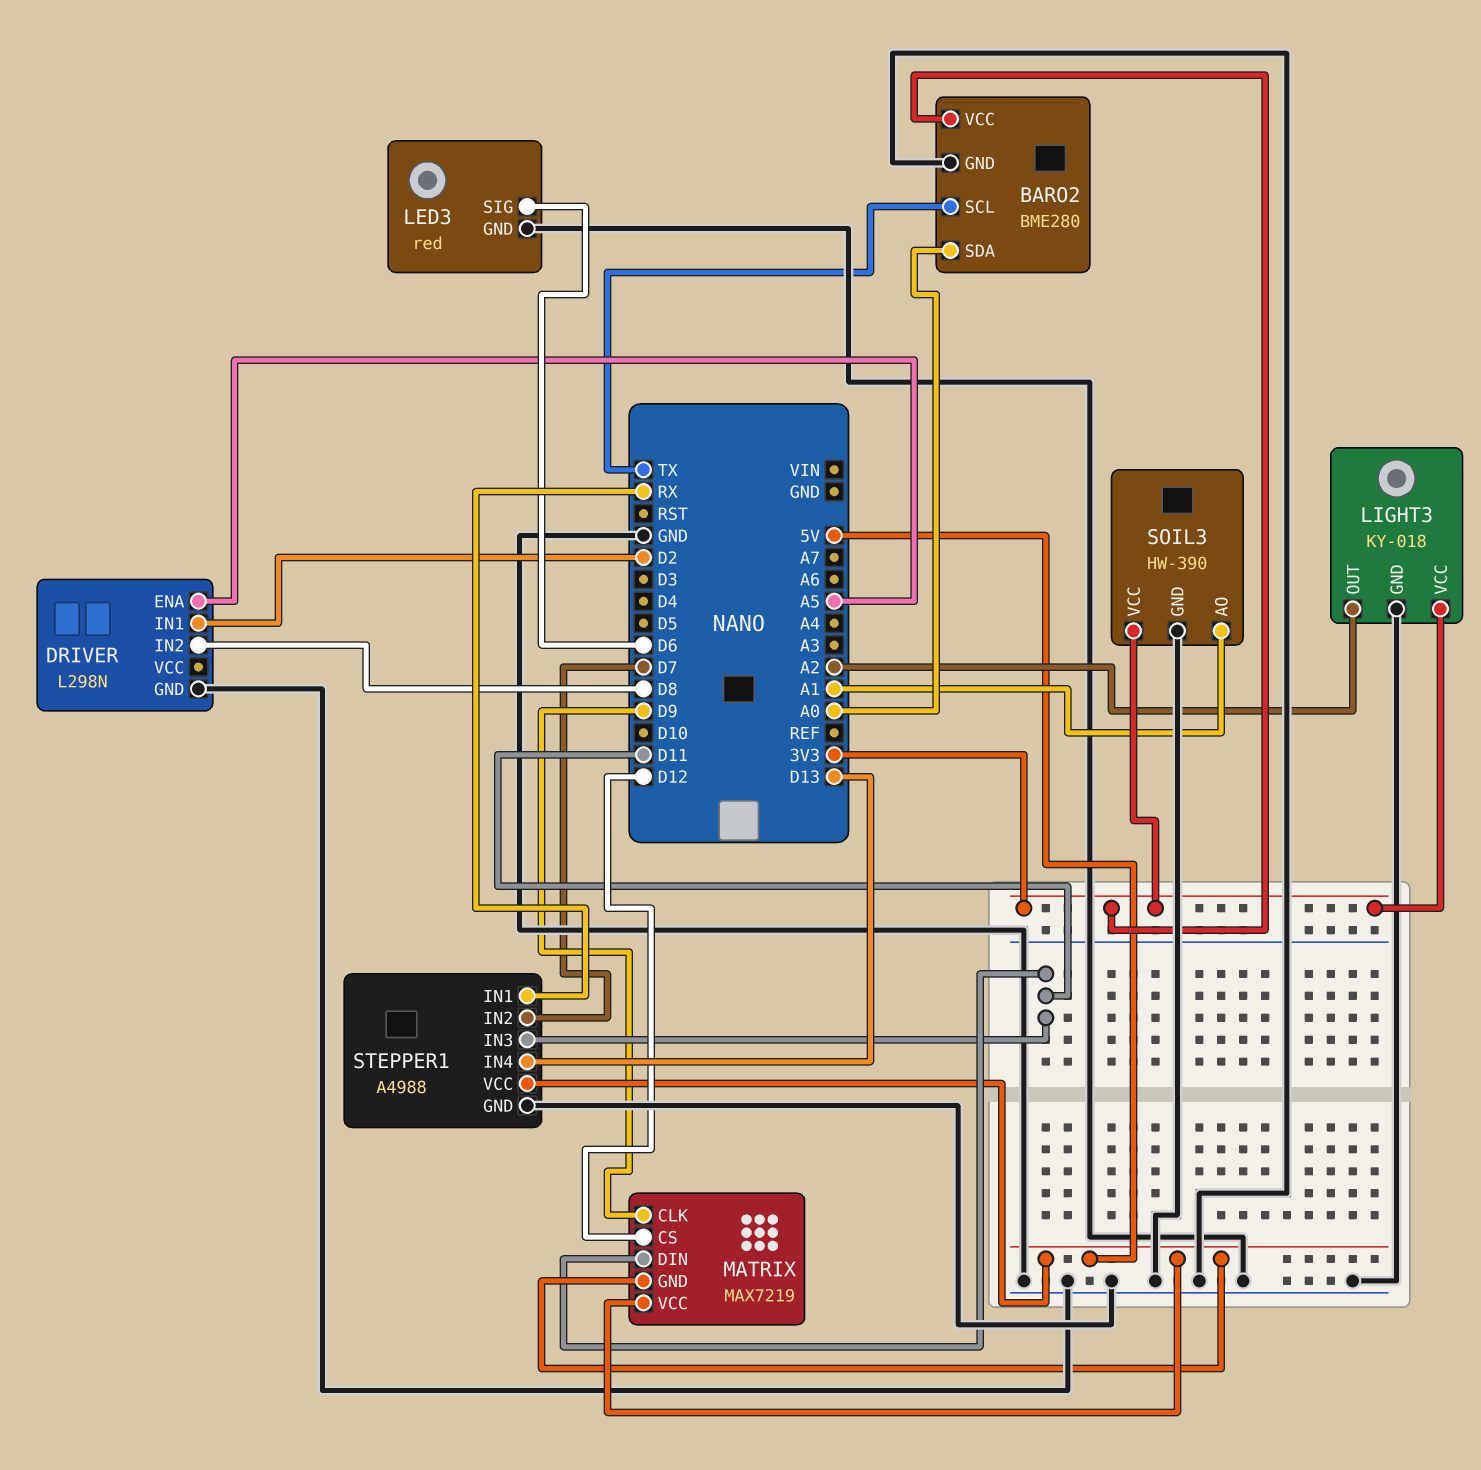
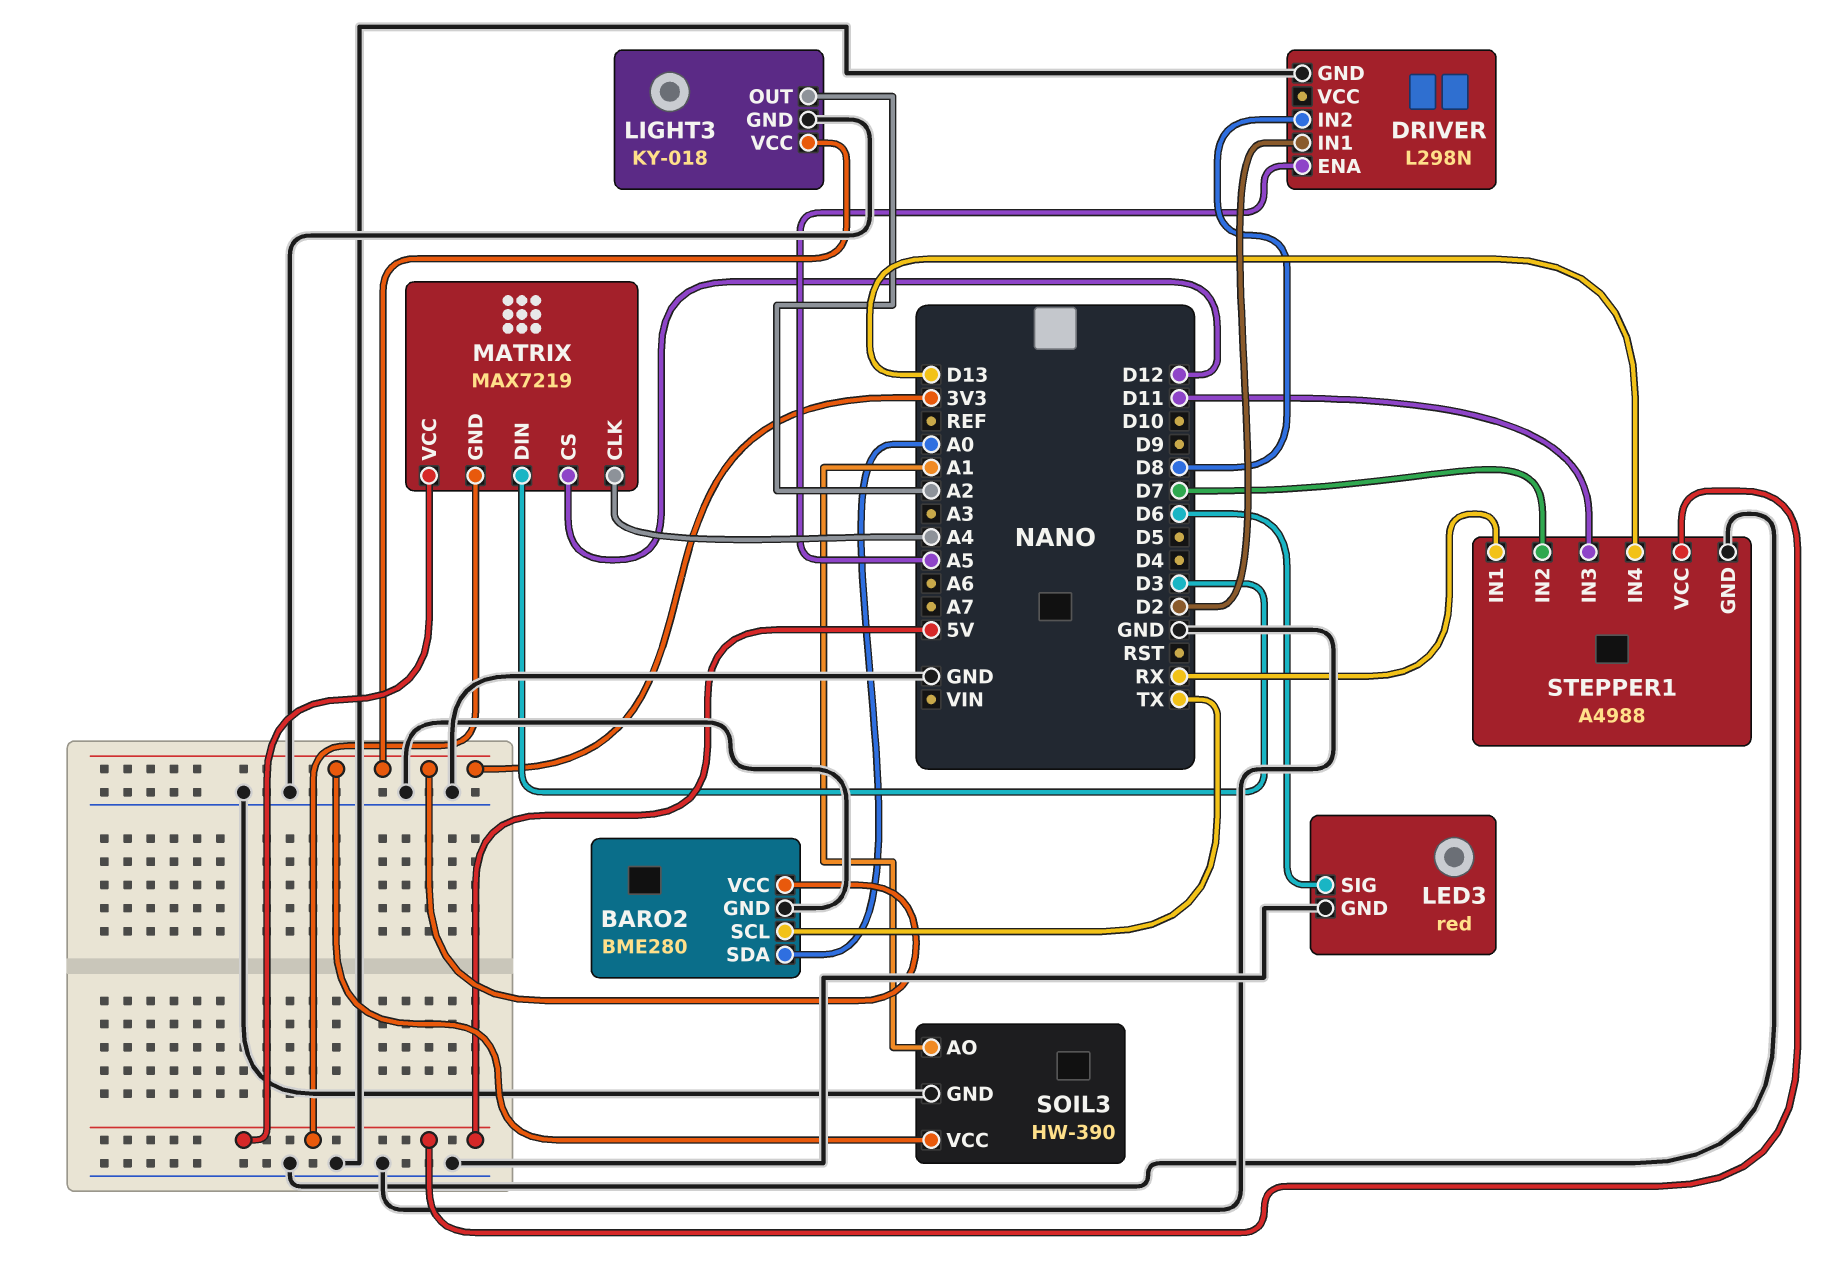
MATRIX pin CLK: D9 -> A4
MATRIX pin DIN: D11 -> D3

